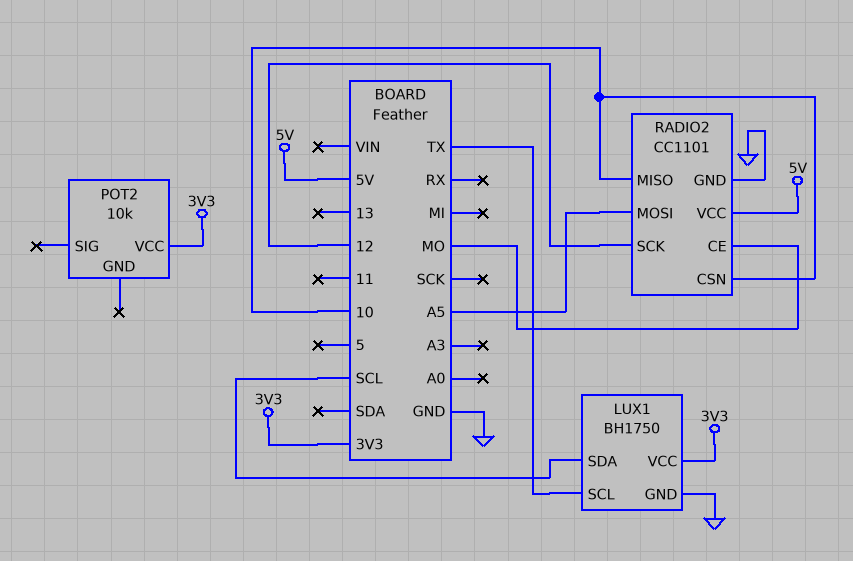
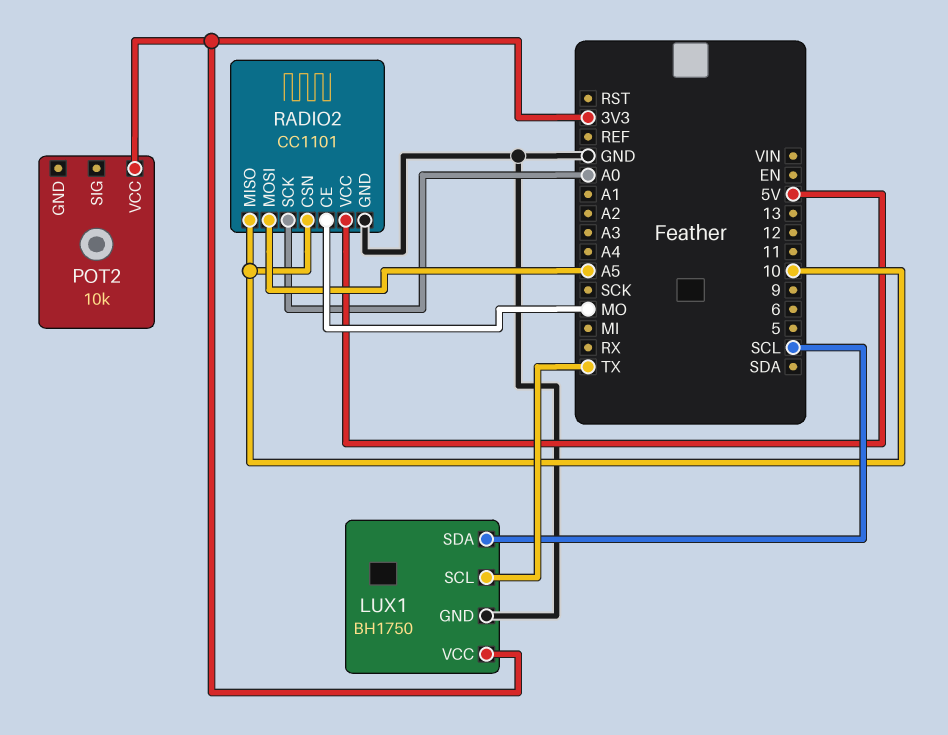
RADIO2 pin SCK: 12 -> A0

